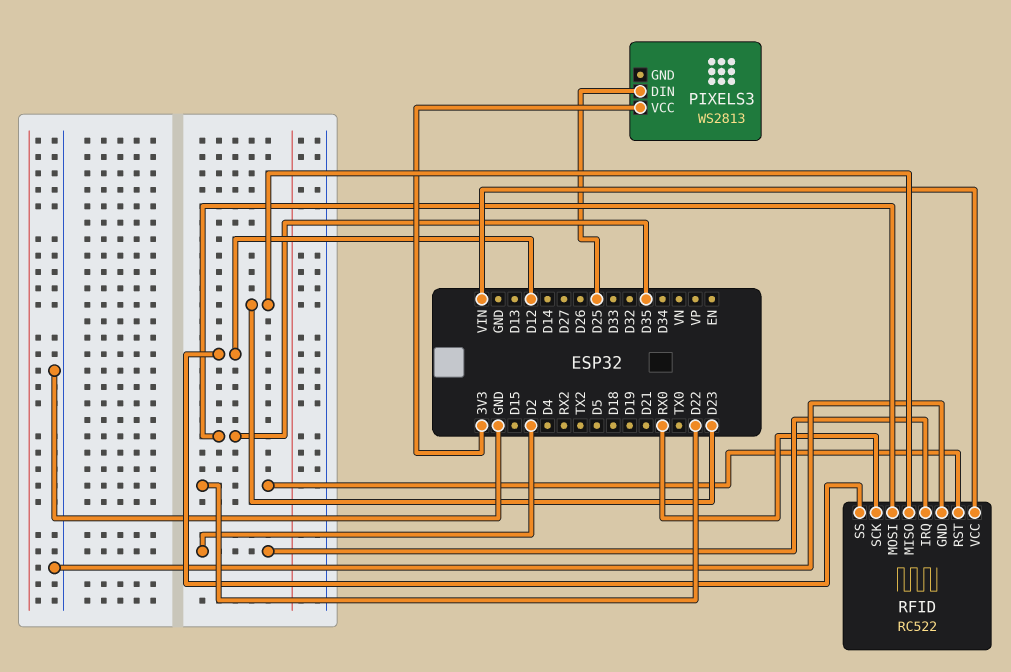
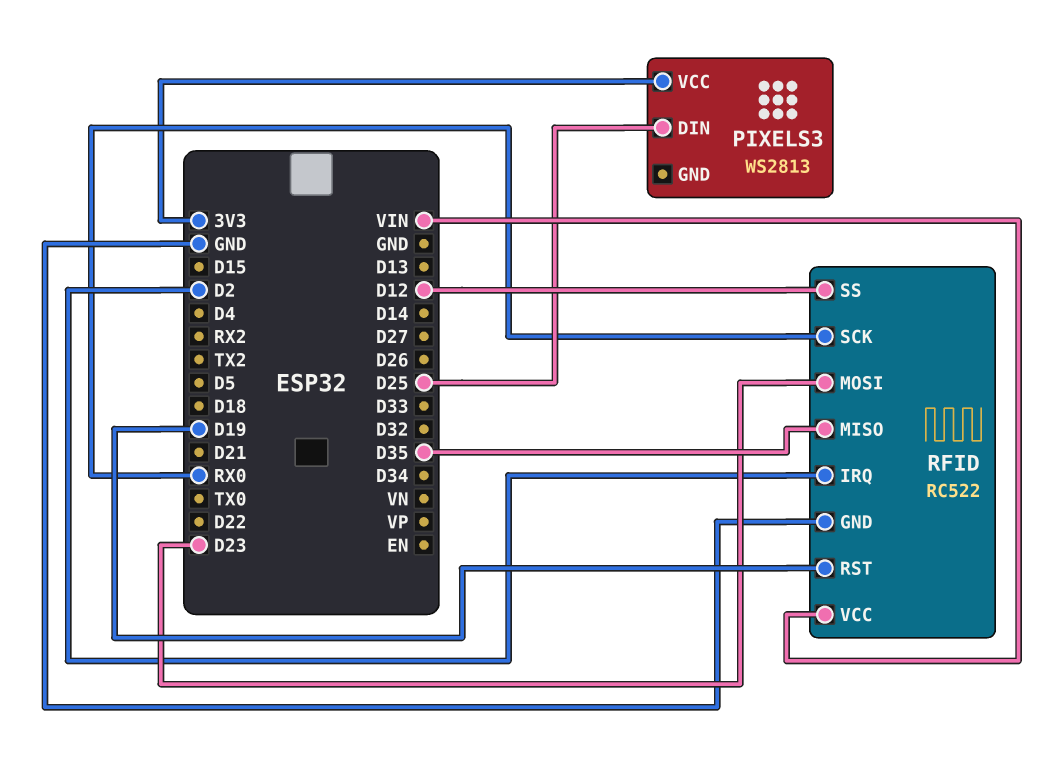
RFID pin MISO: D23 -> D35
RFID pin MOSI: D35 -> D23
RFID pin RST: D22 -> D19

